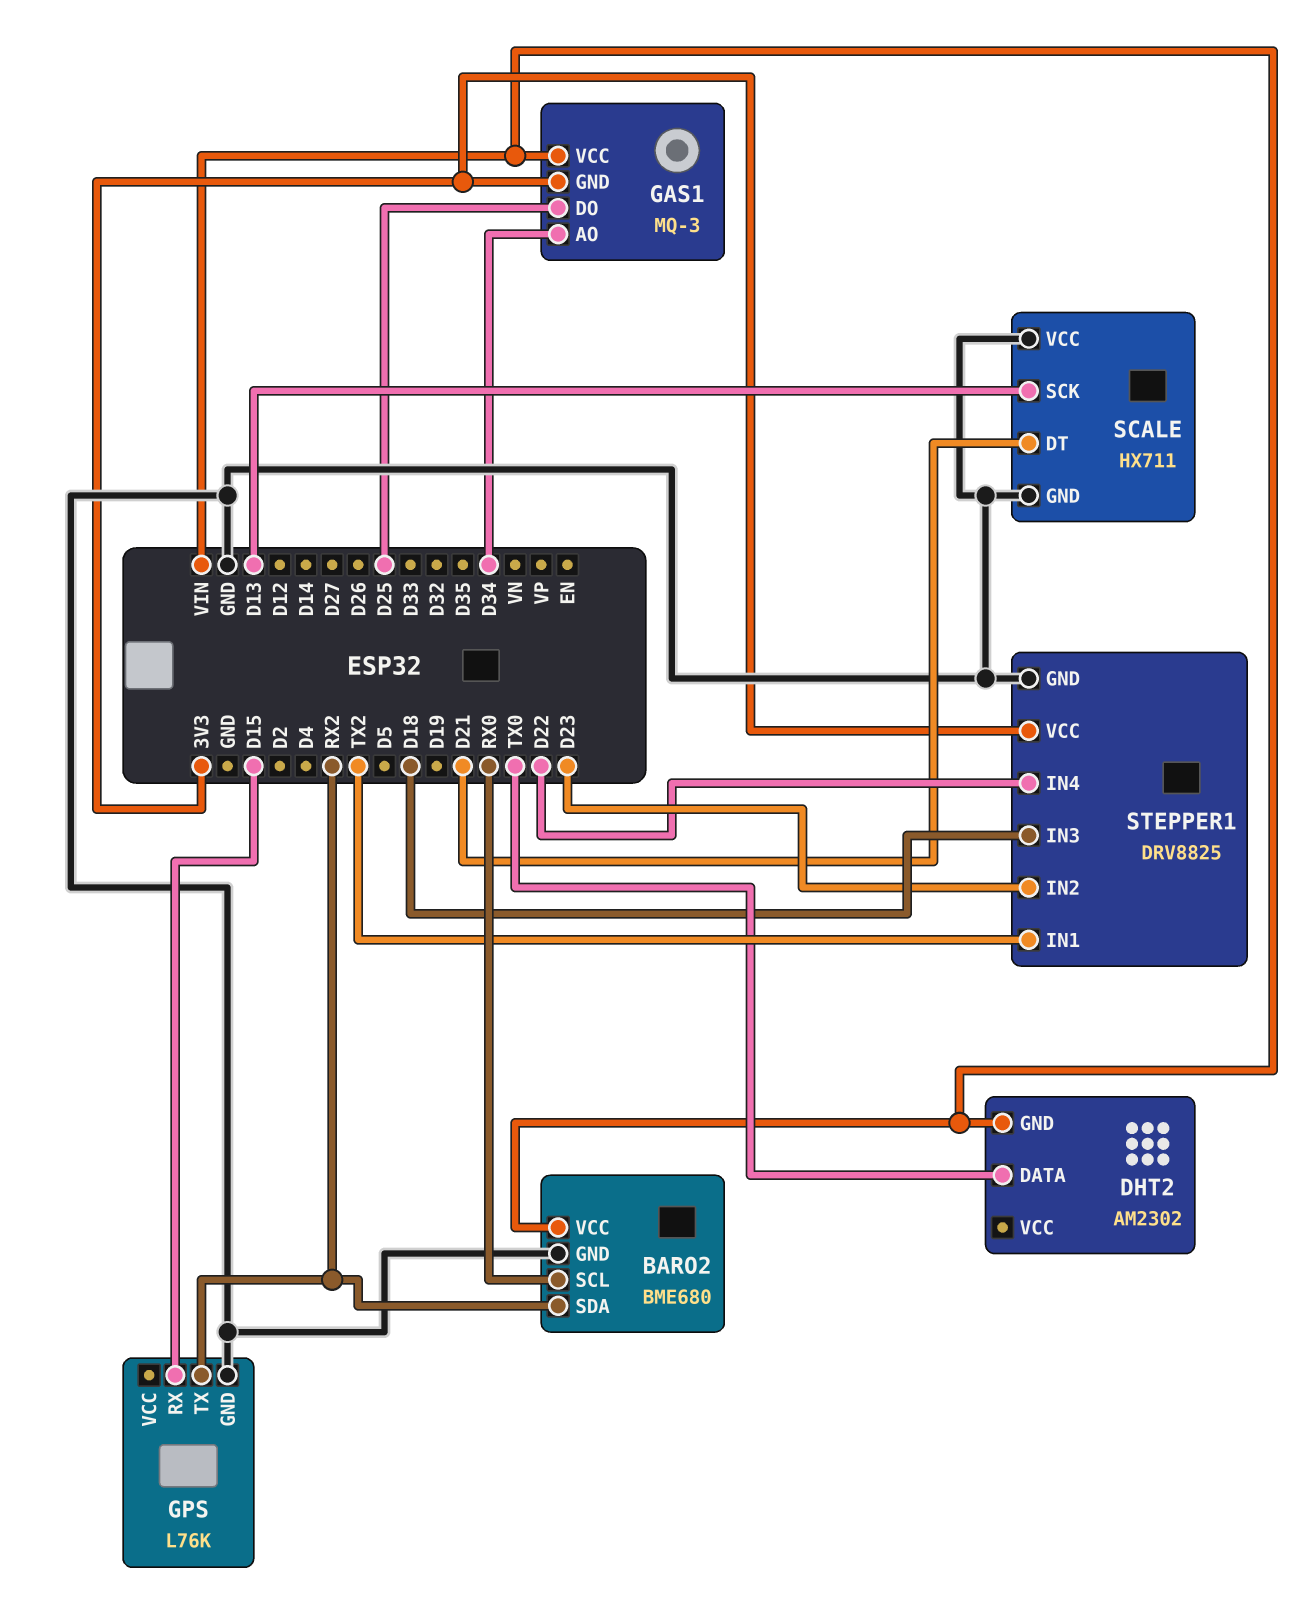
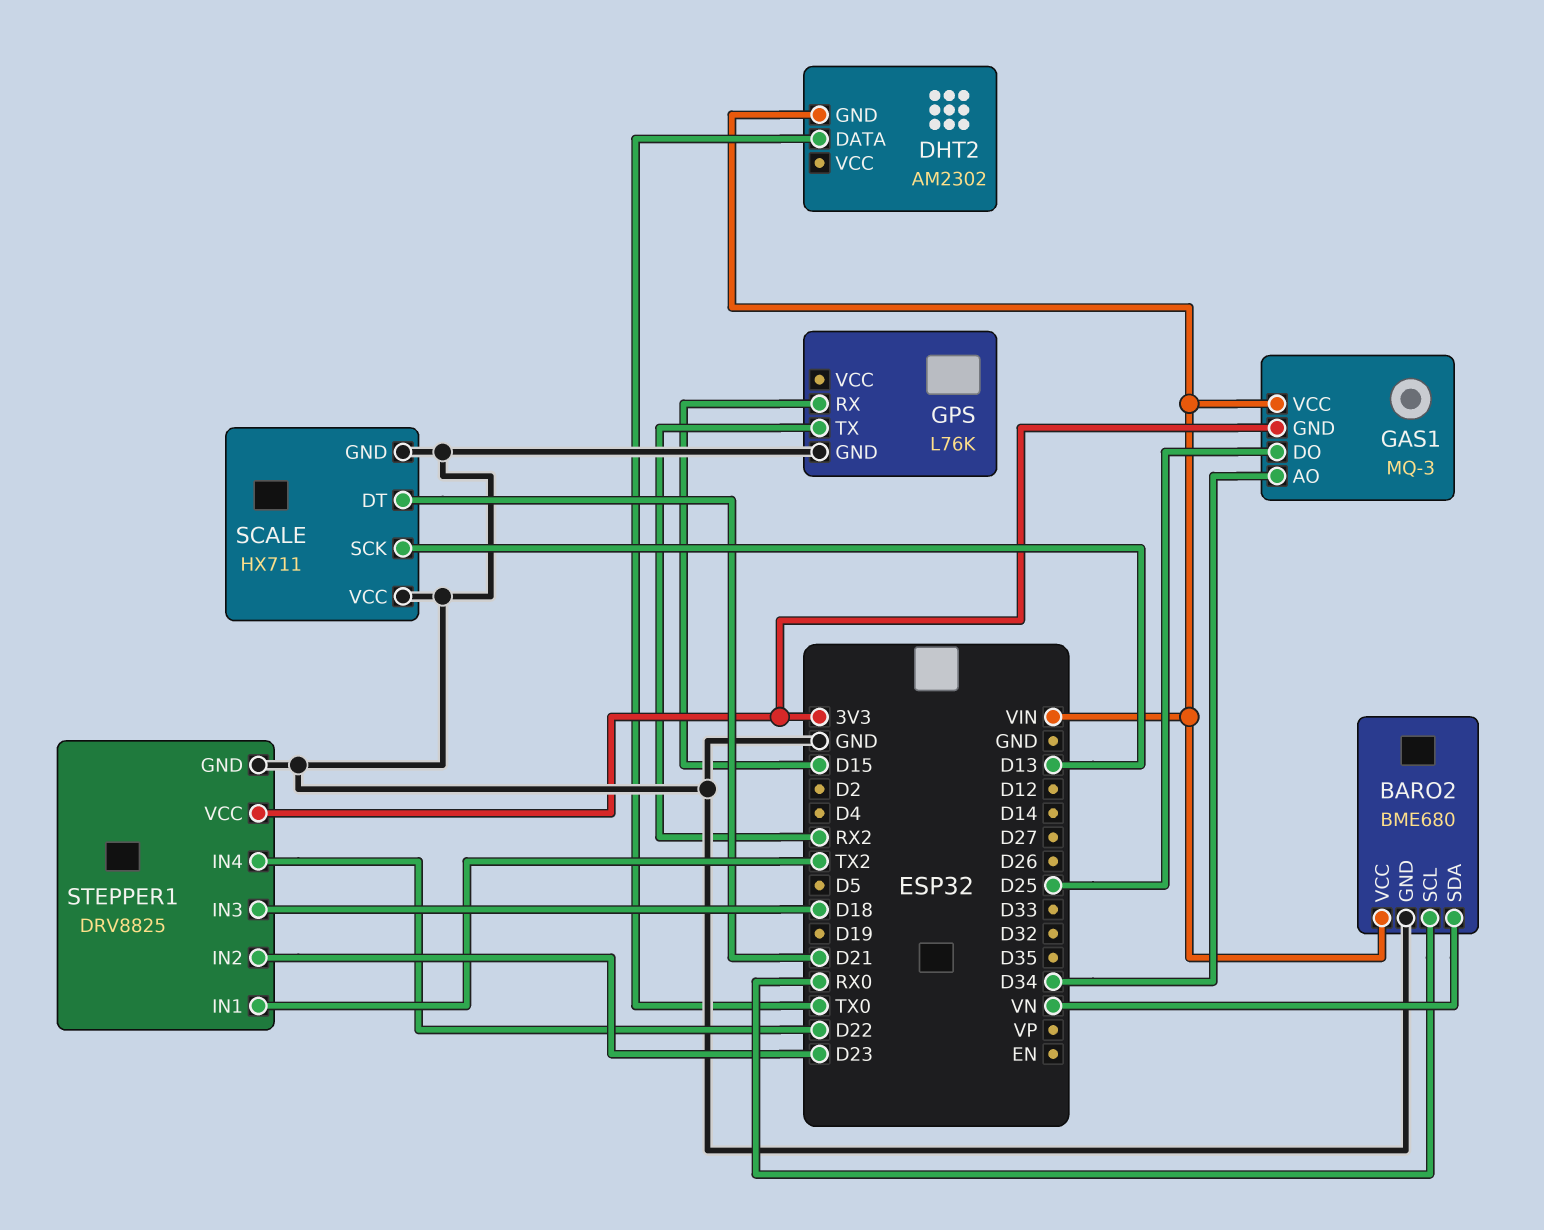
BARO2 pin SDA: RX2 -> VN

